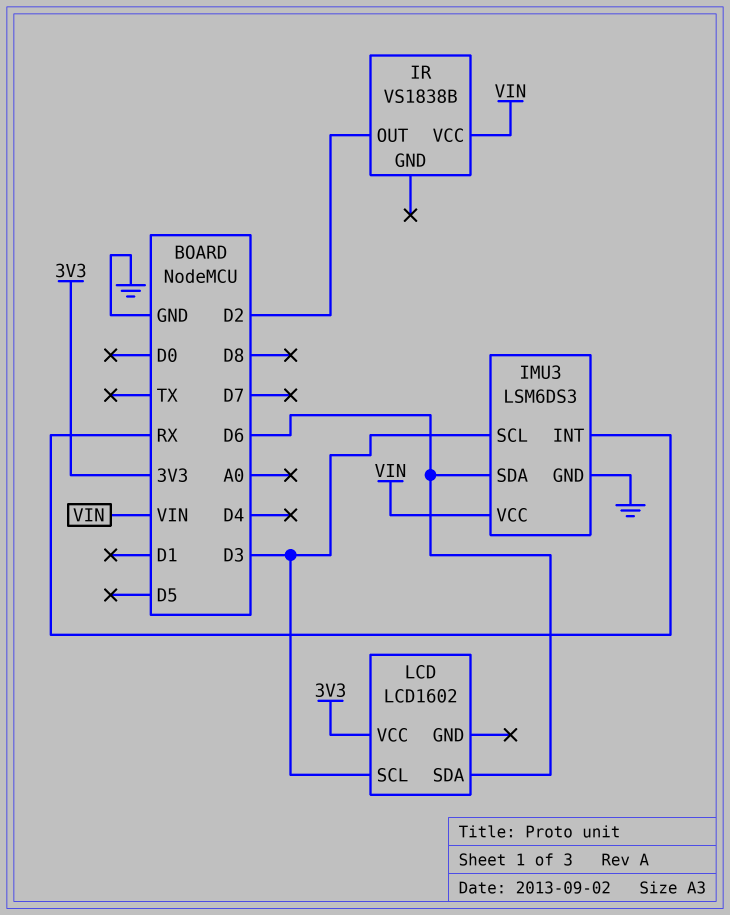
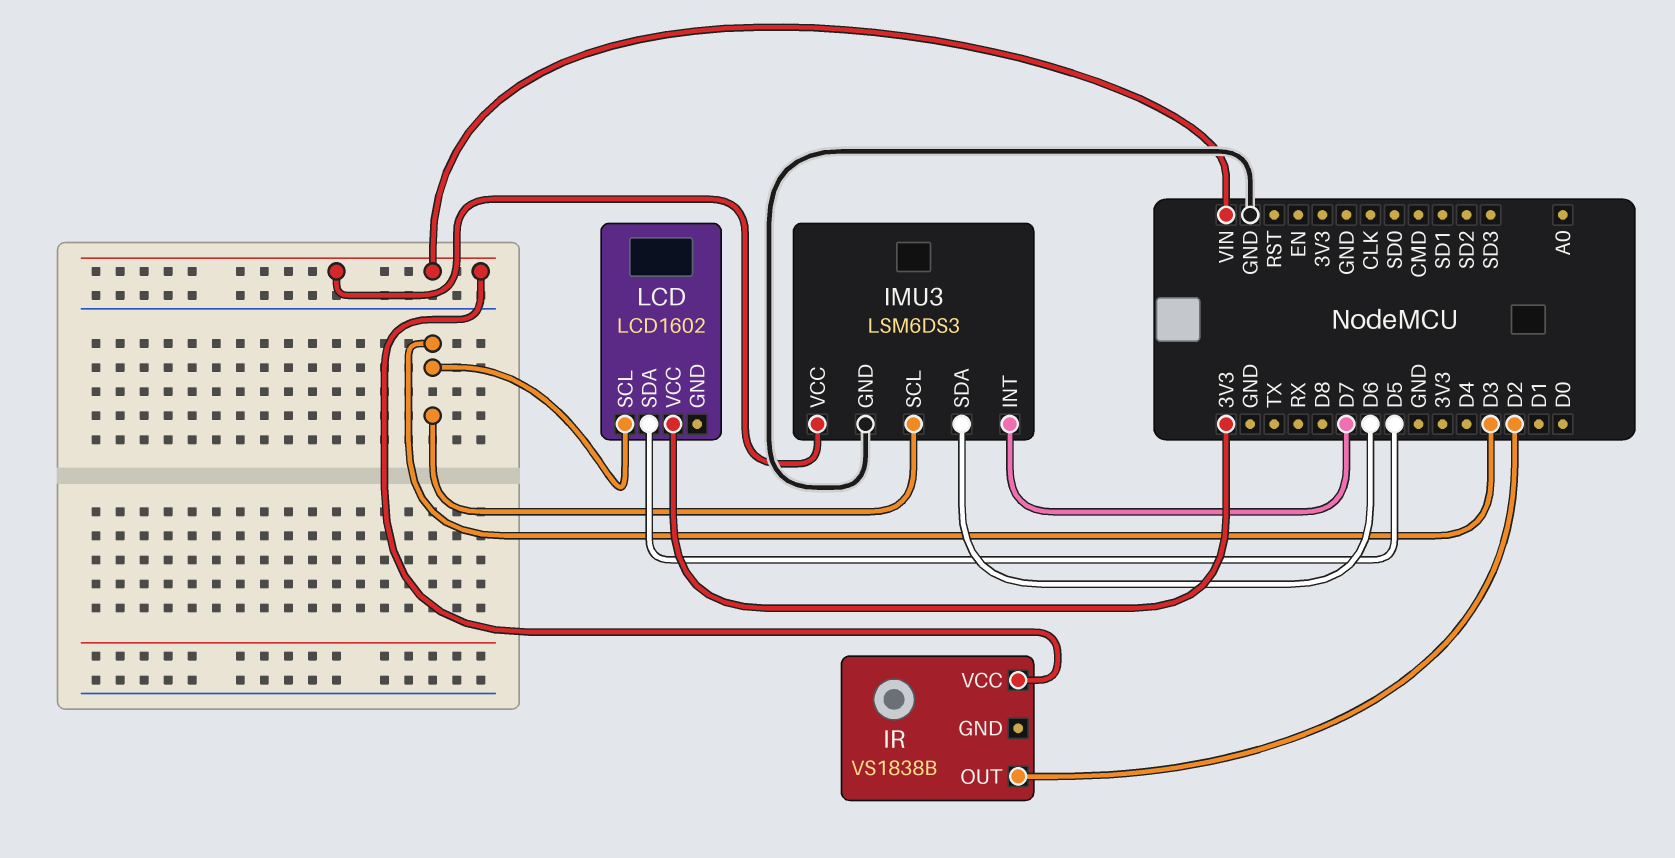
IMU3 pin INT: RX -> D7
LCD pin SDA: D6 -> D5

